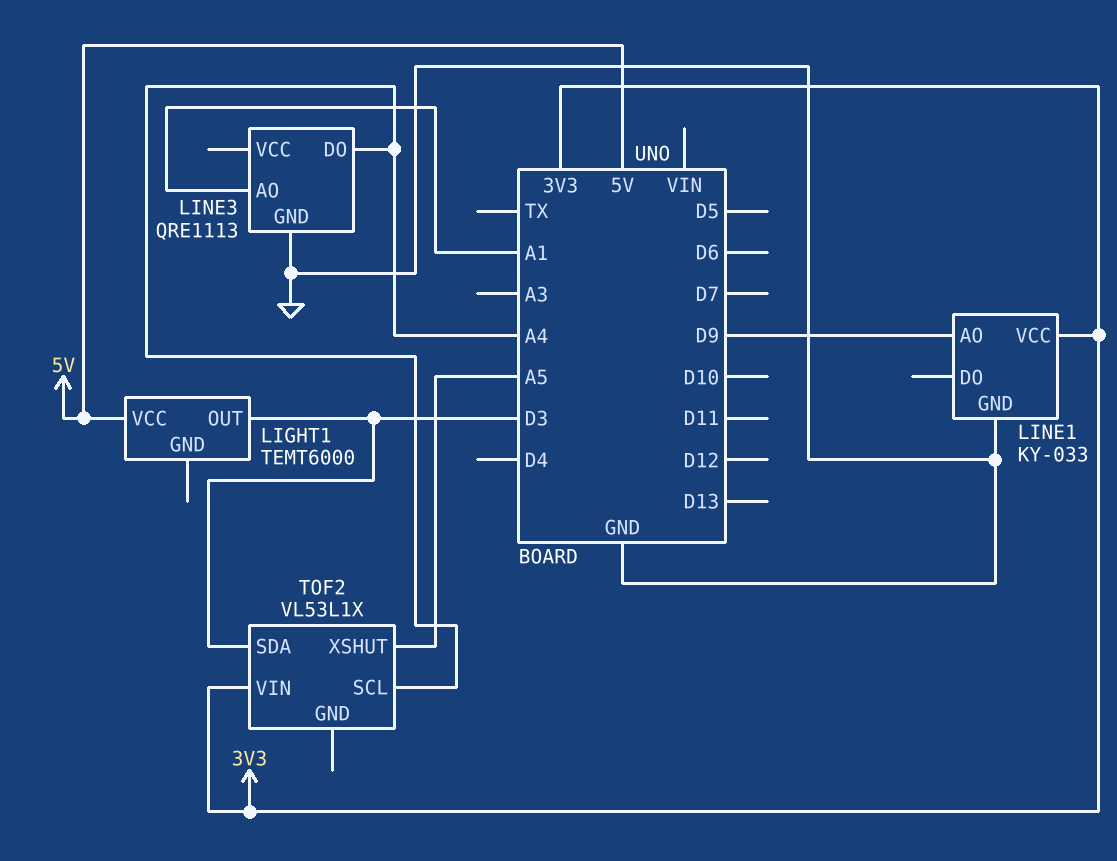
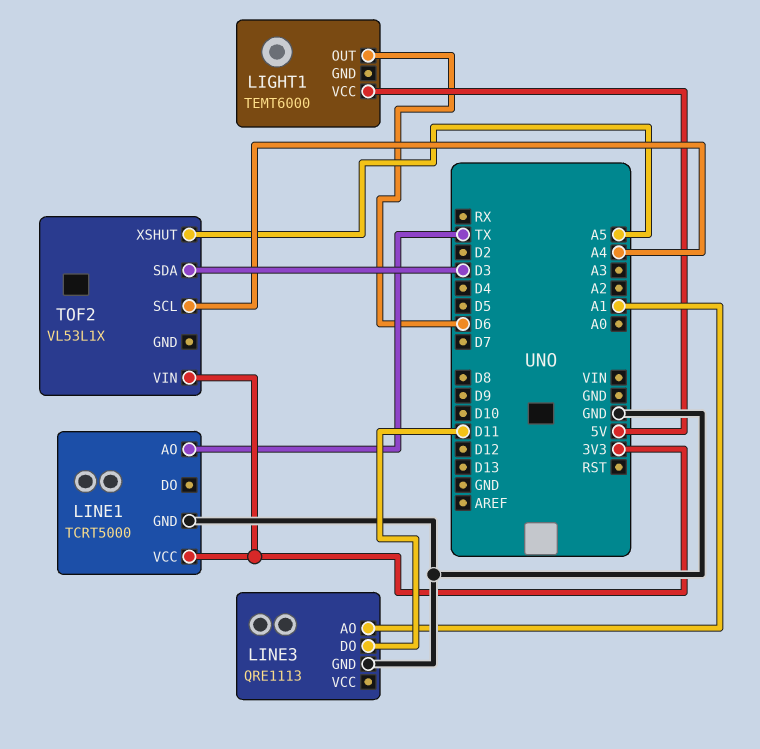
LIGHT1 pin OUT: D3 -> D6
LINE1: KY-033 -> TCRT5000
LINE1 pin AO: D9 -> TX
LINE3 pin DO: A4 -> D11

